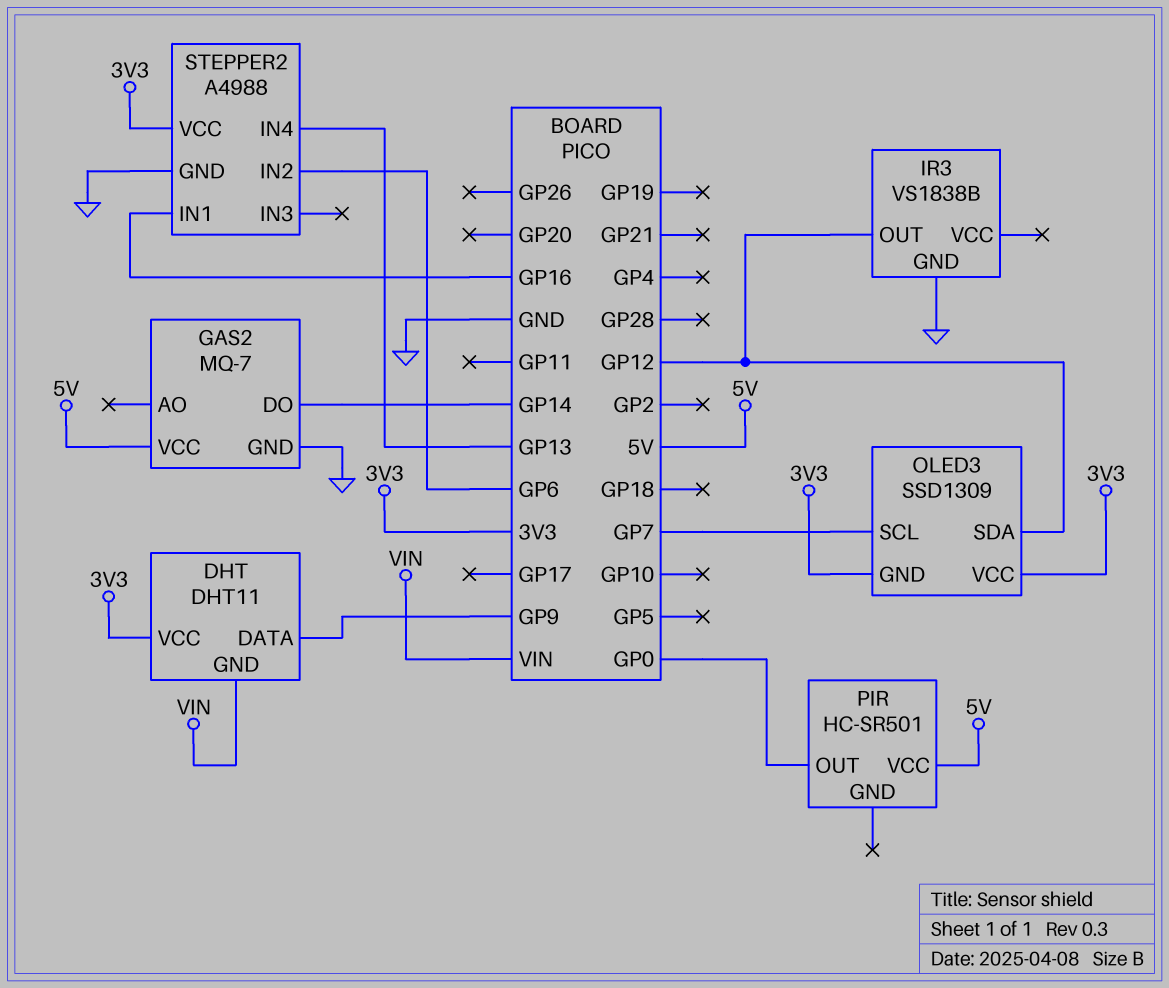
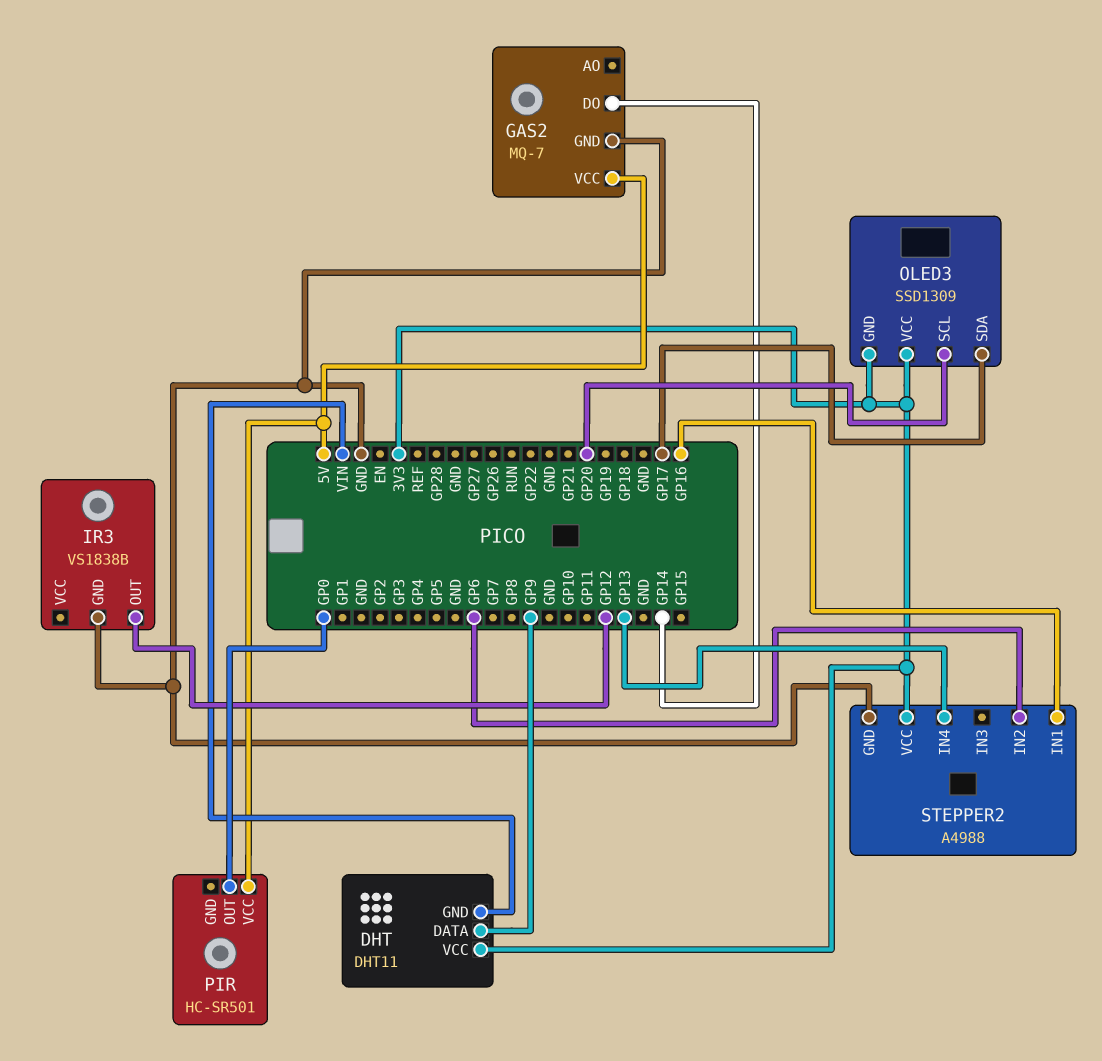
OLED3 pin SCL: GP7 -> GP20
OLED3 pin SDA: GP12 -> GP17

